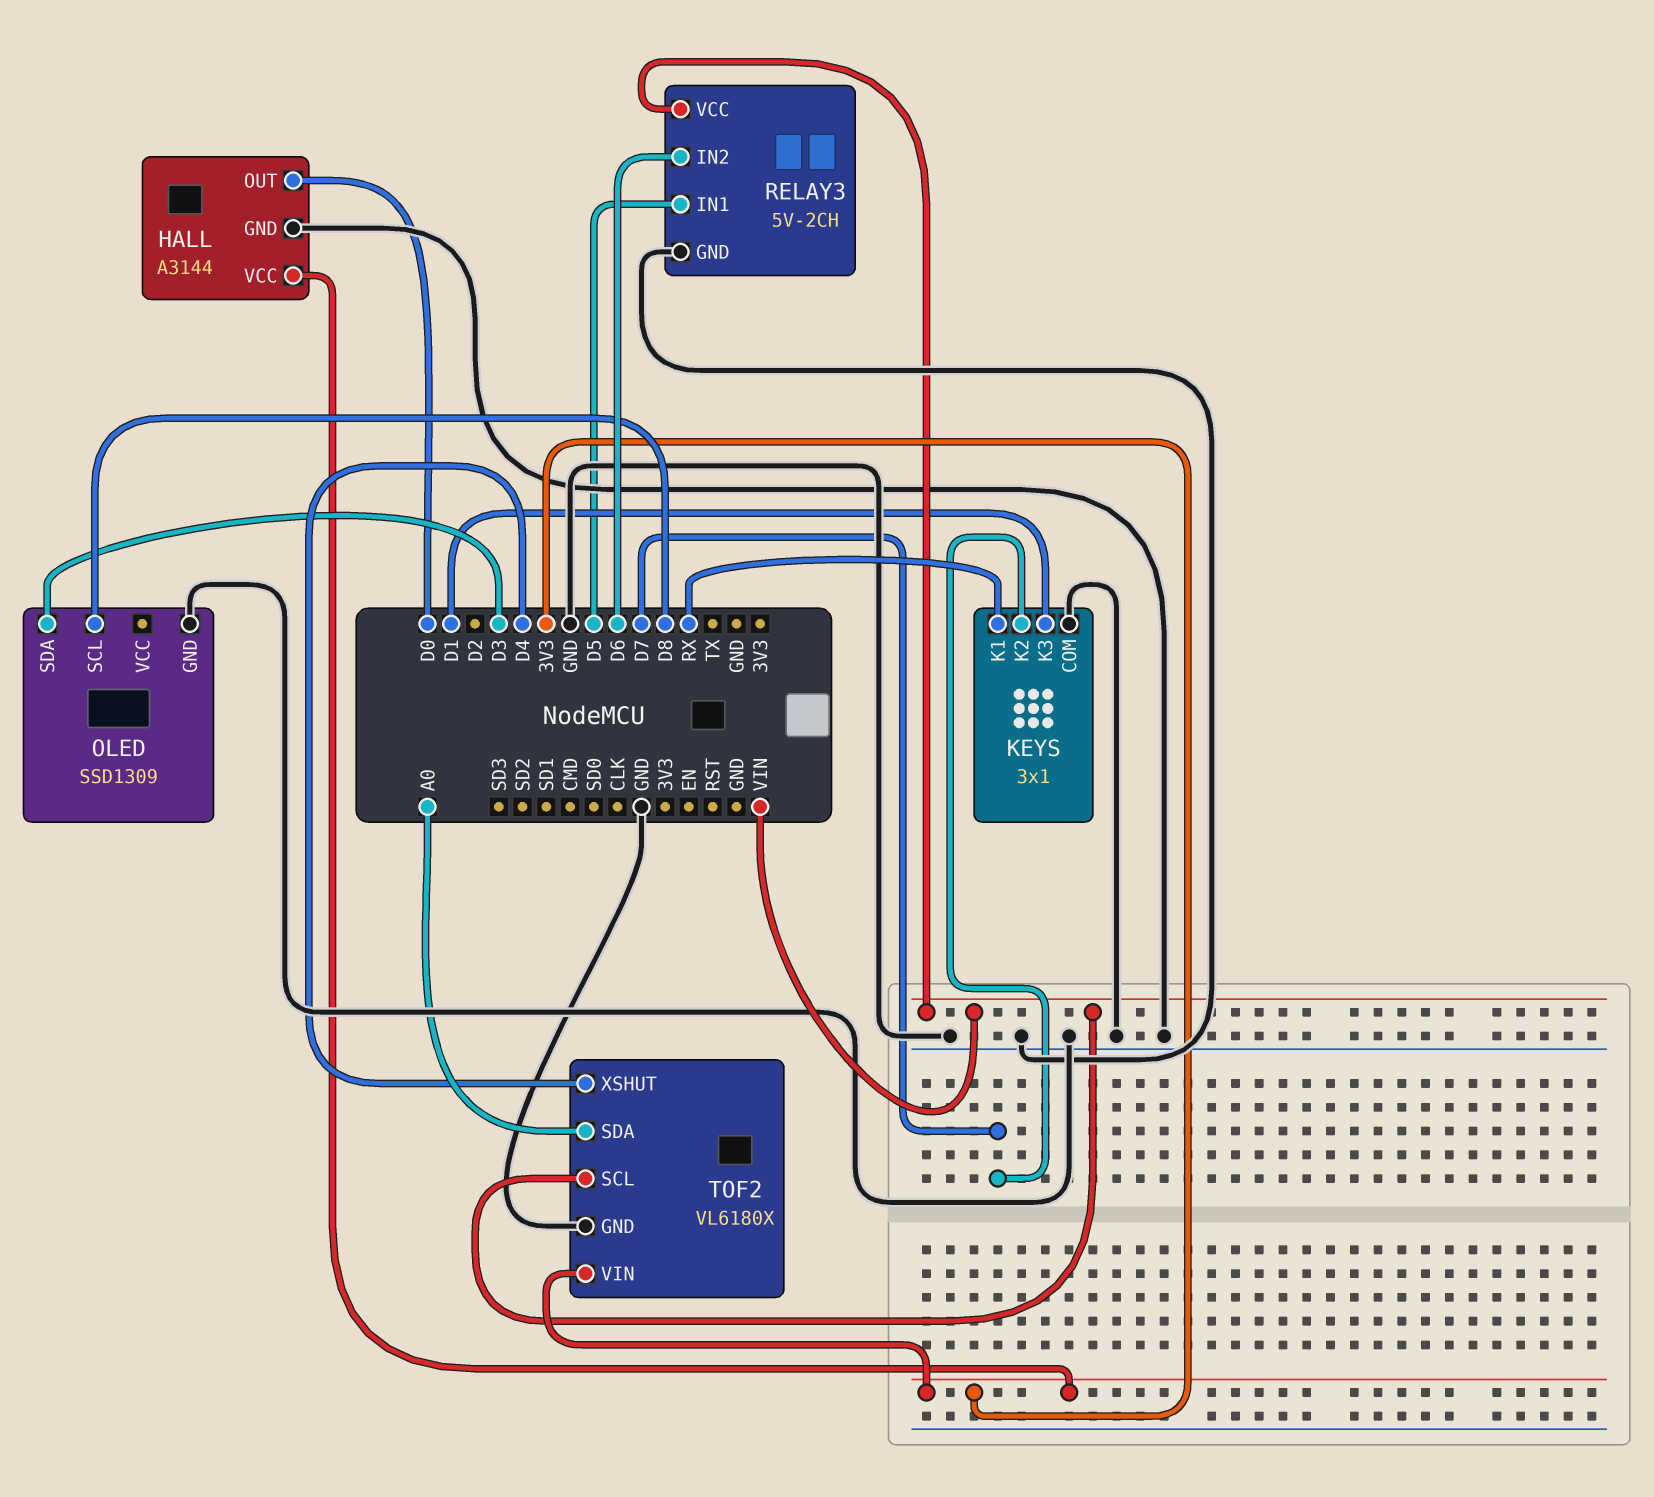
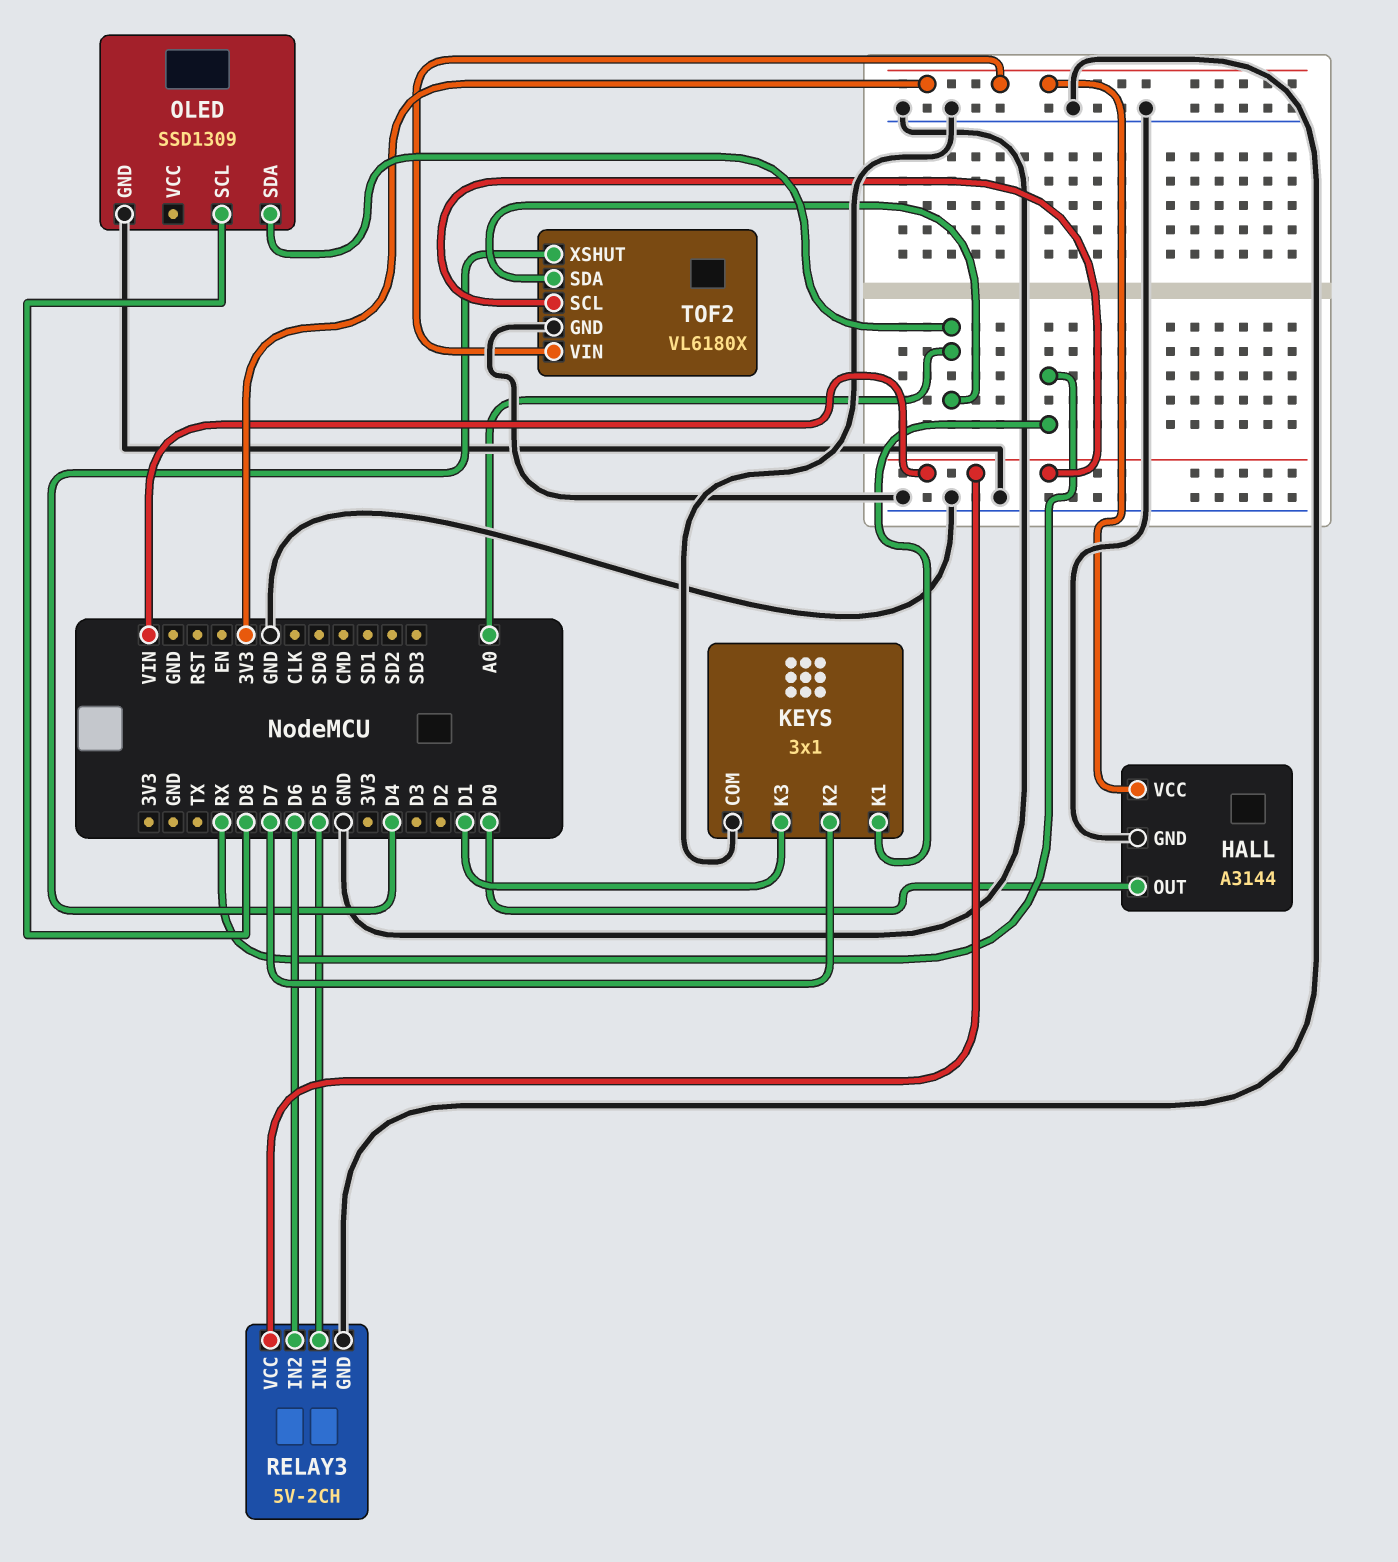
OLED pin SDA: D3 -> A0

